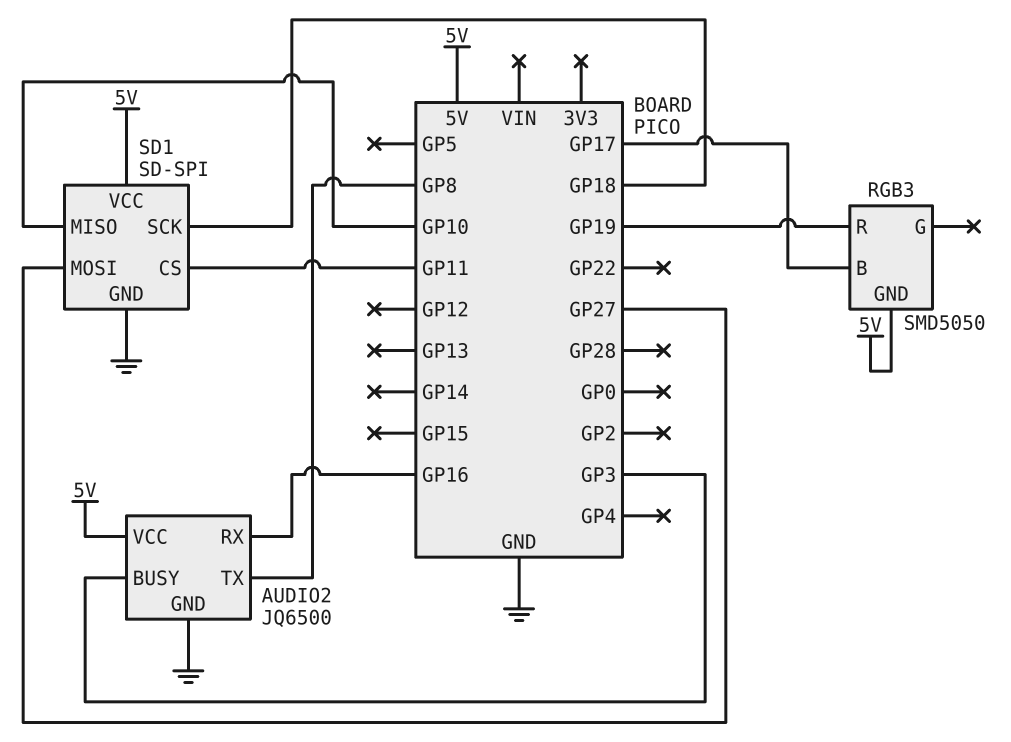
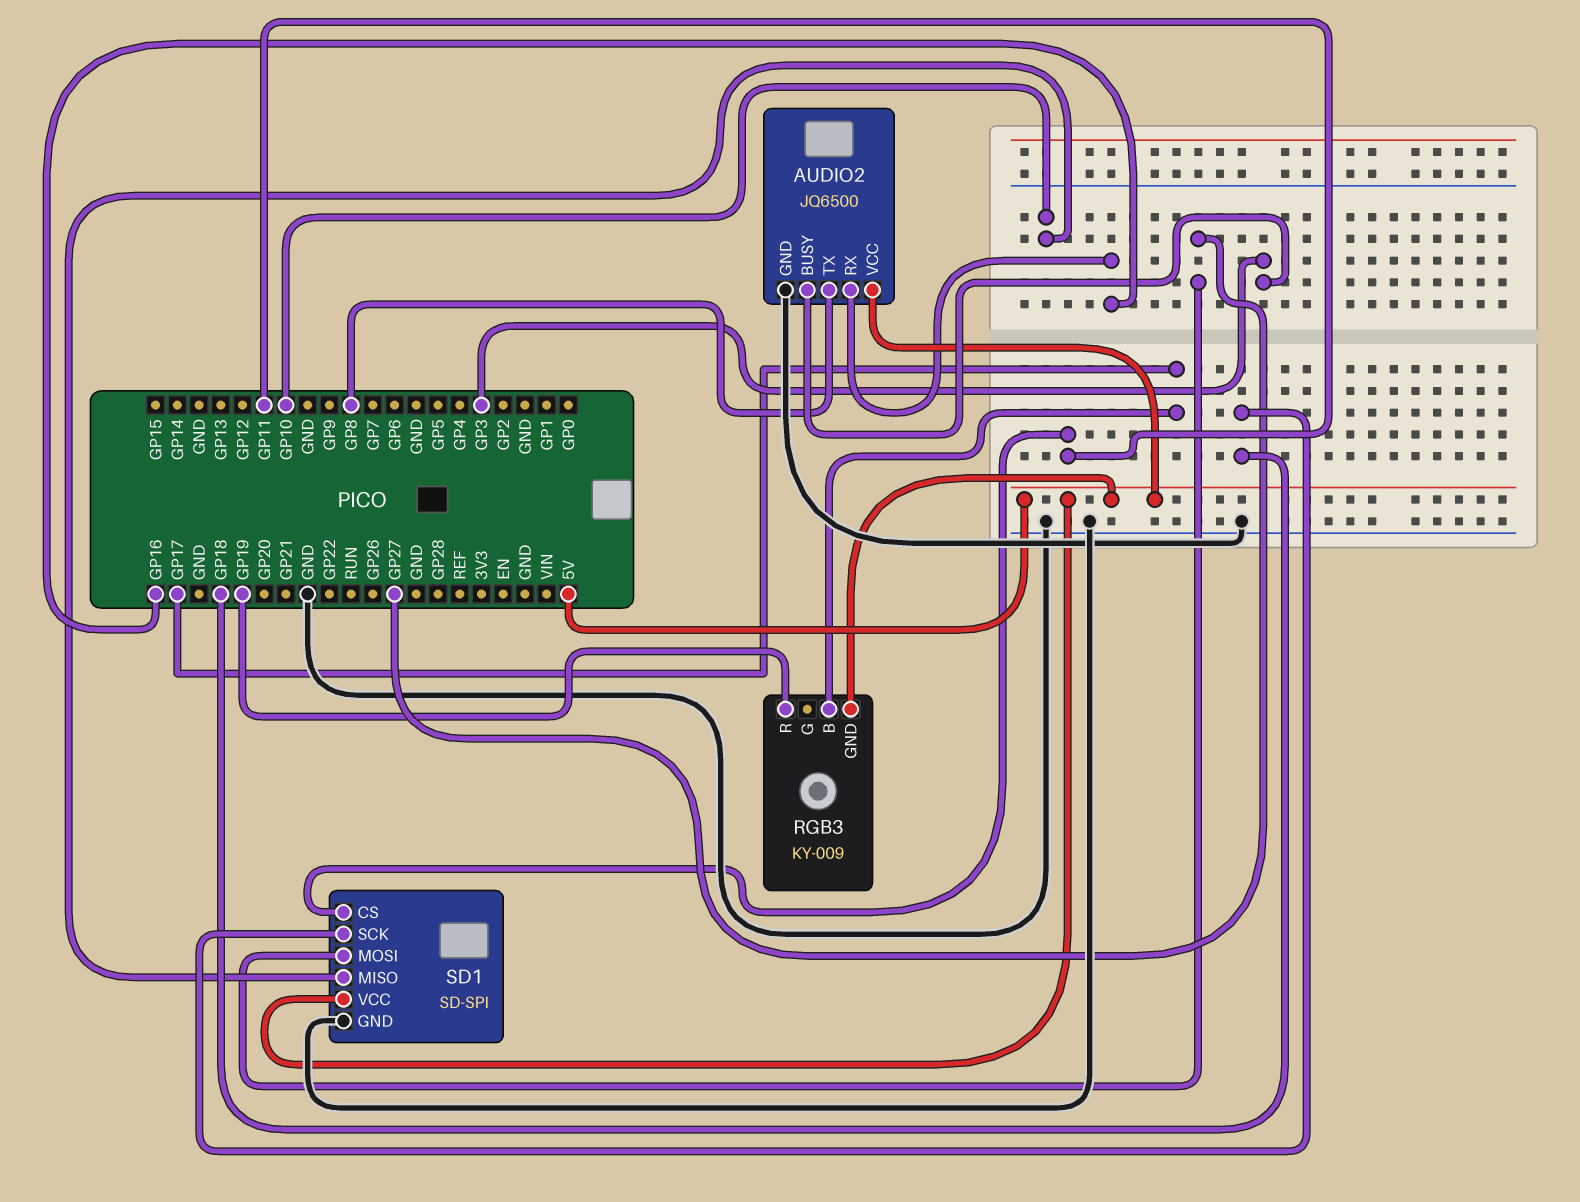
RGB3: SMD5050 -> KY-009

